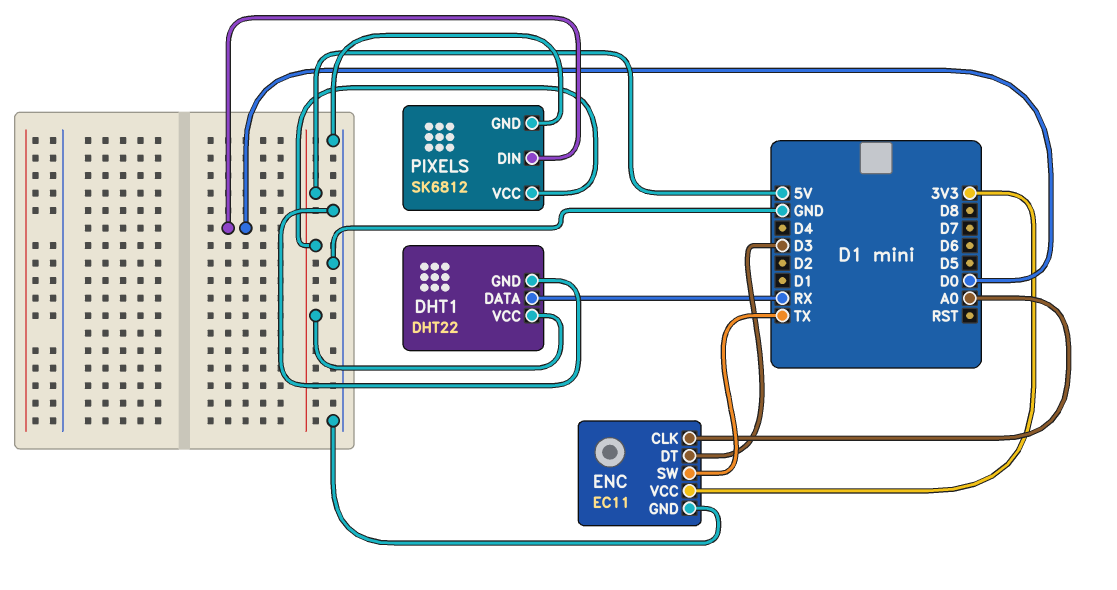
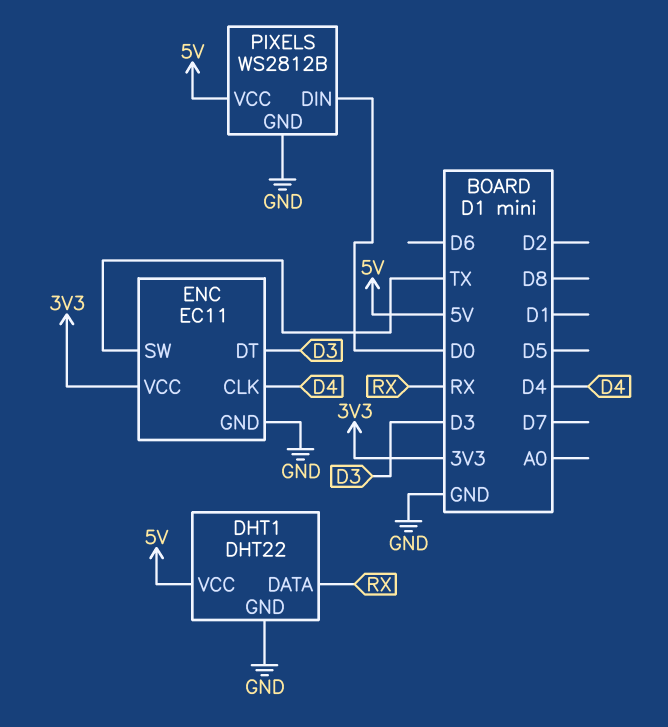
ENC pin CLK: A0 -> D4
PIXELS: SK6812 -> WS2812B

